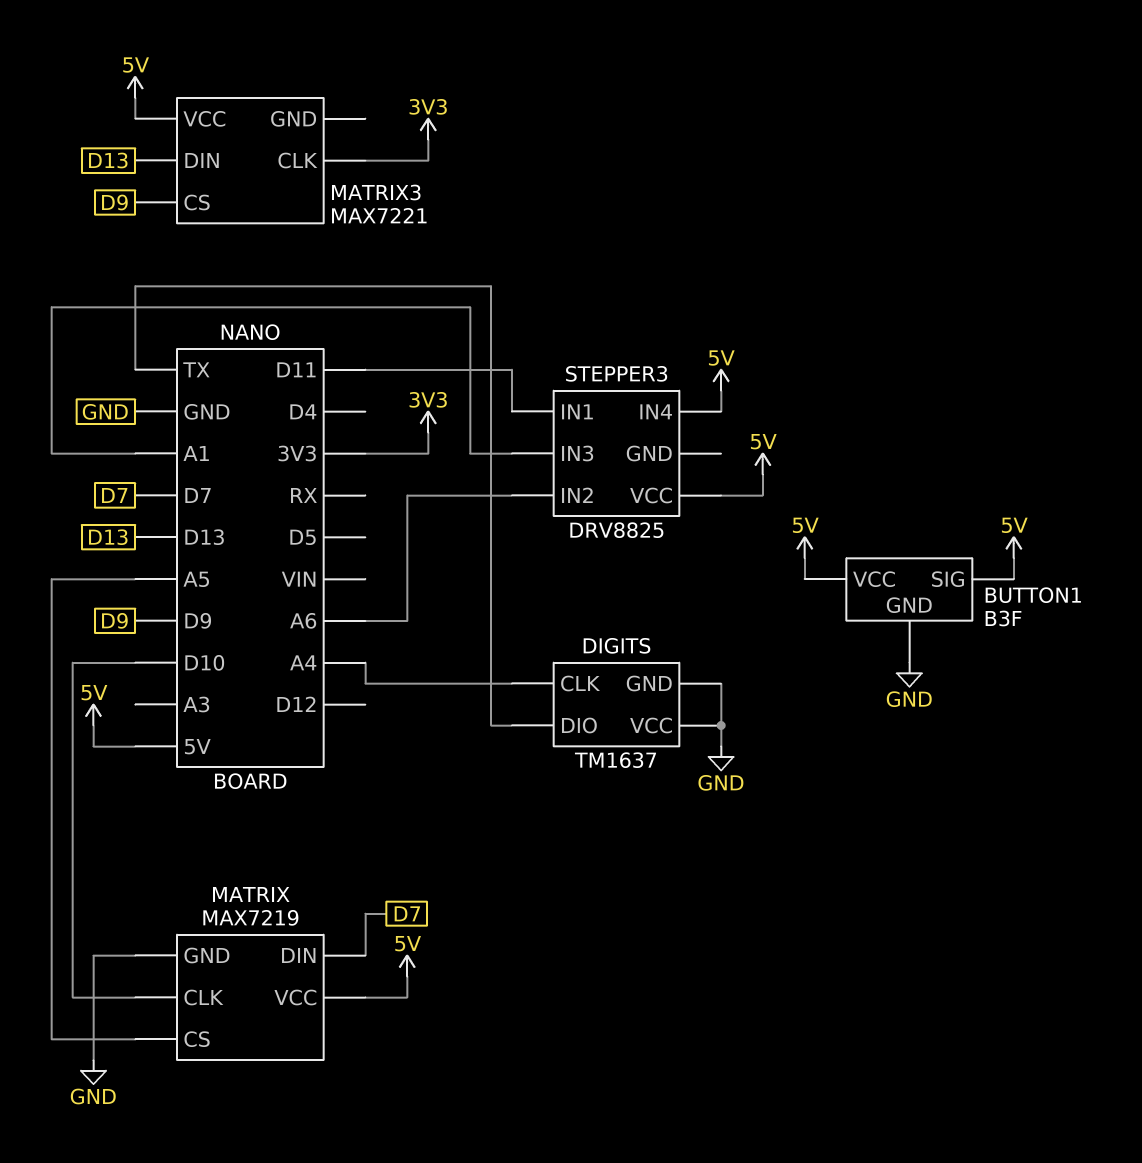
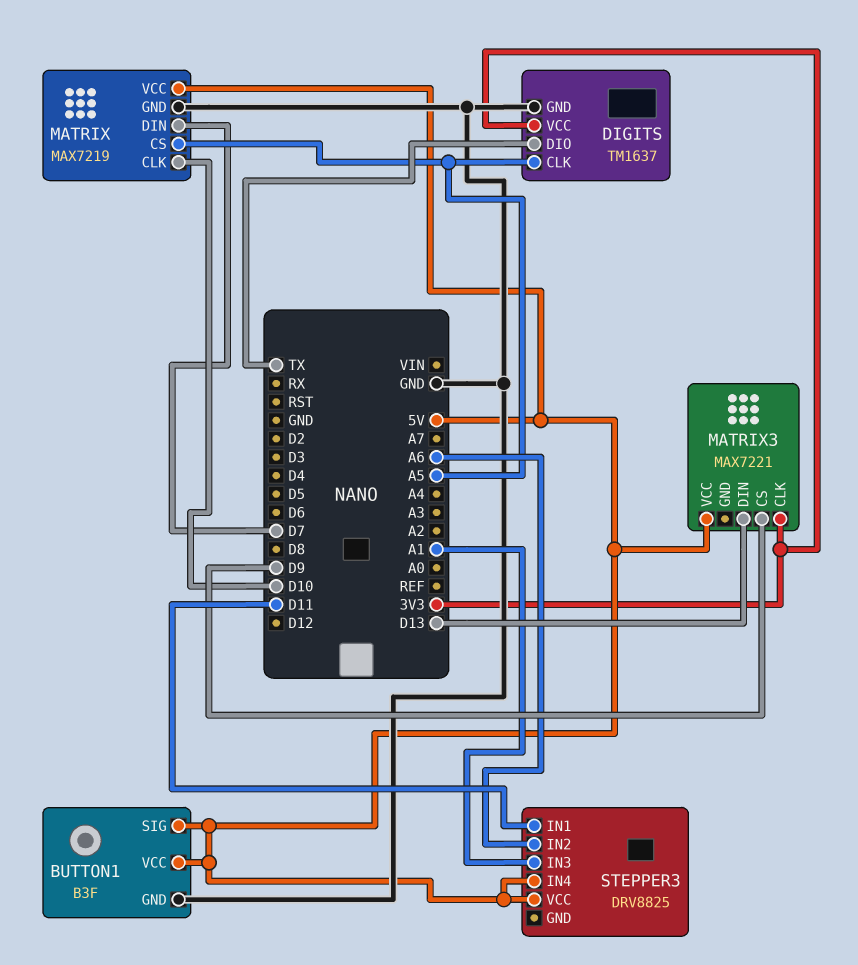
DIGITS pin CLK: A4 -> A5
DIGITS pin VCC: GND -> 3V3

